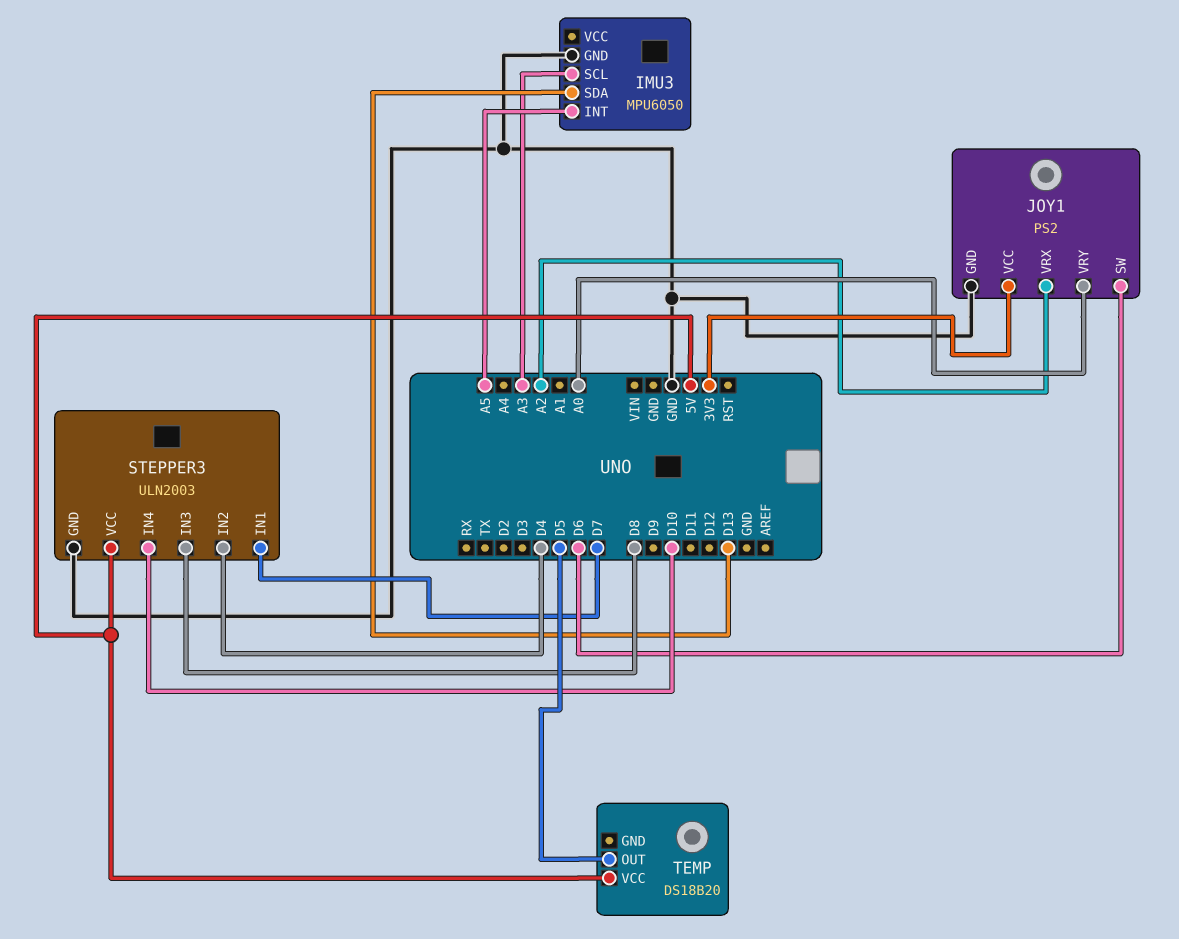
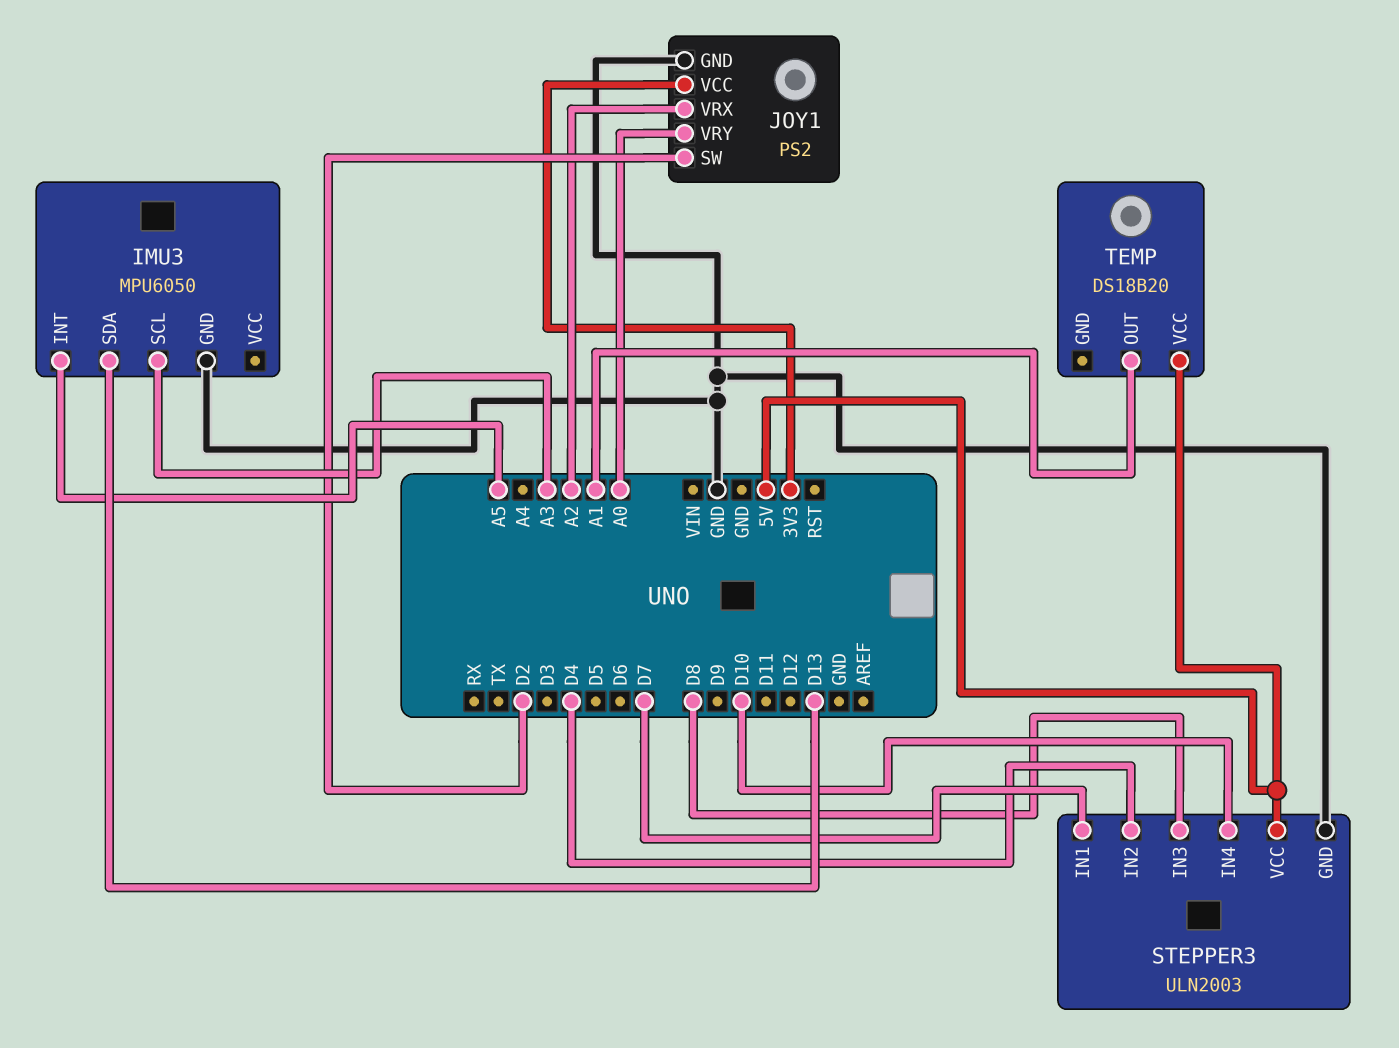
JOY1 pin SW: D6 -> D2
TEMP pin OUT: D5 -> A1

